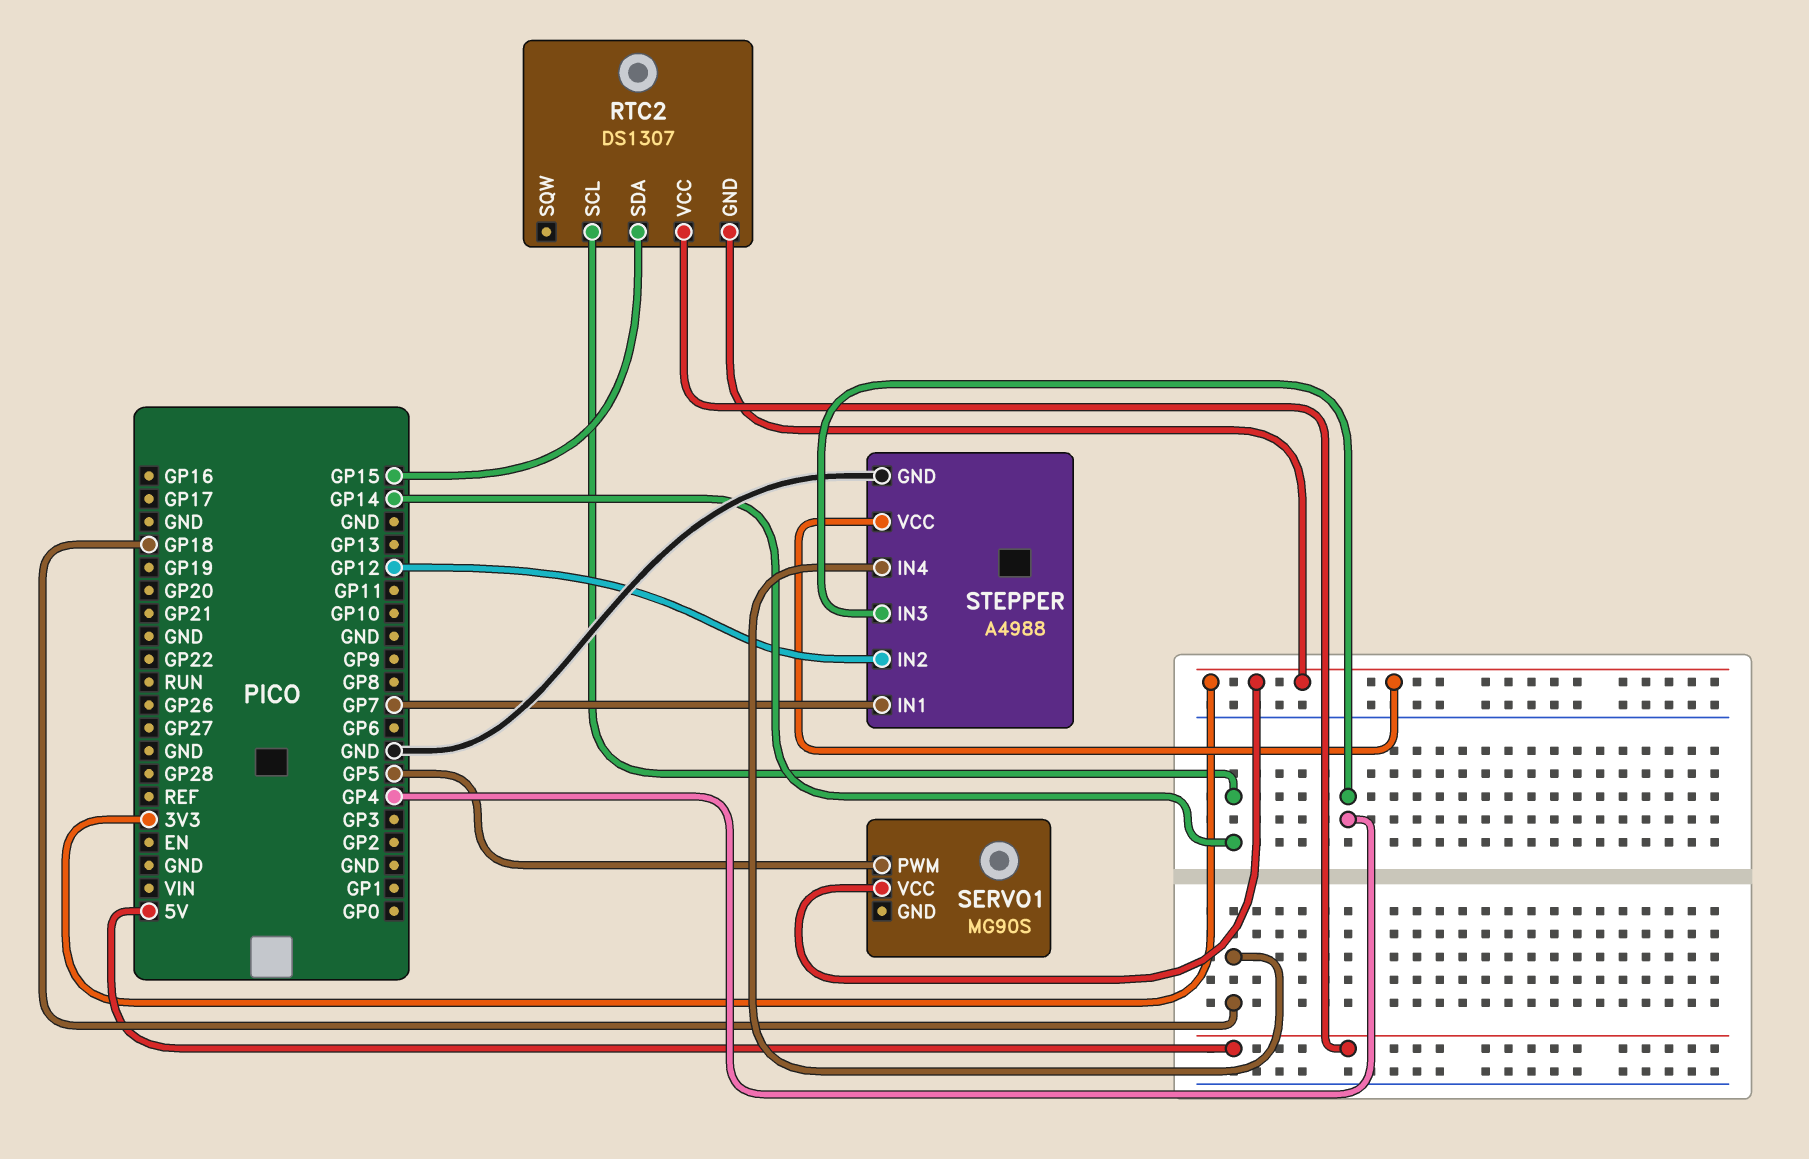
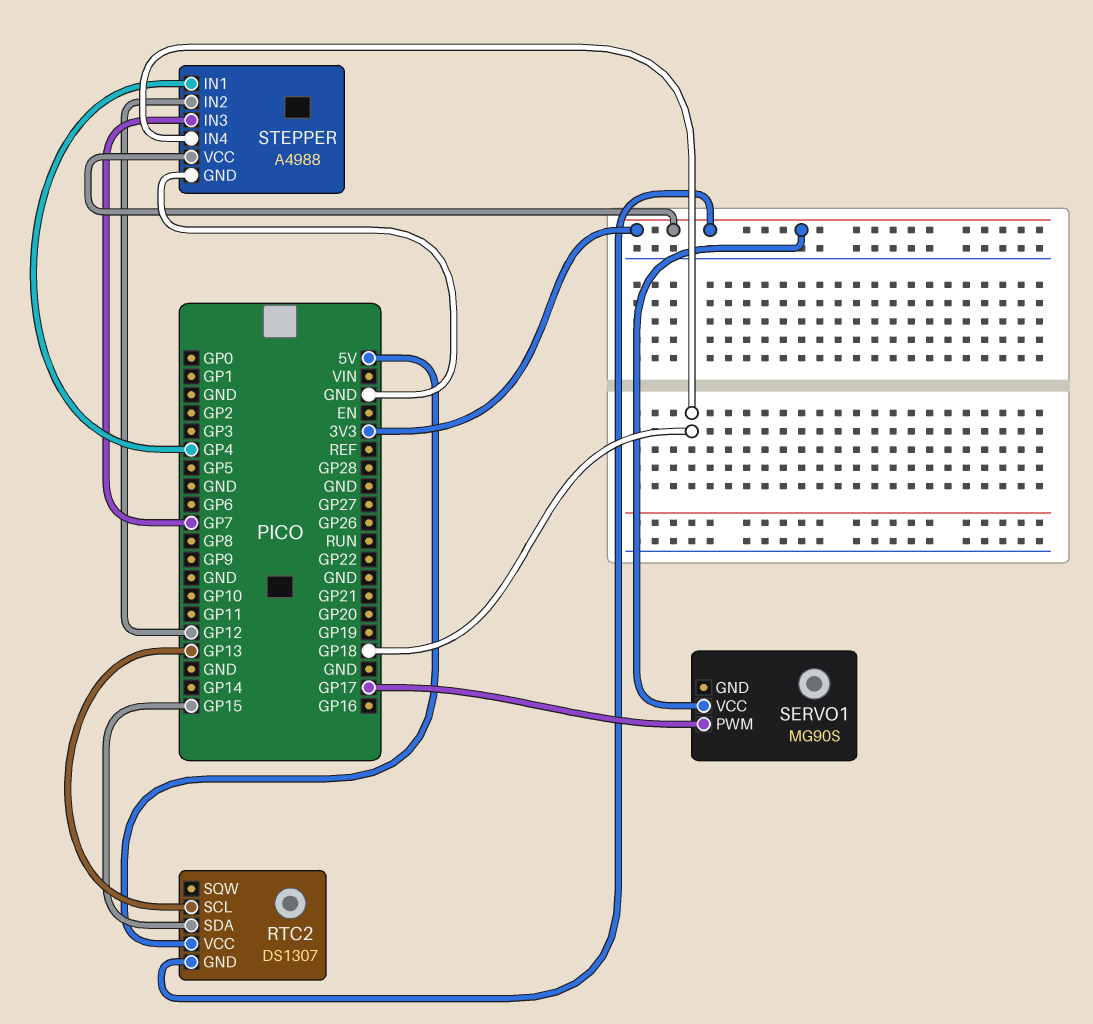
RTC2 pin SCL: GP14 -> GP13
SERVO1 pin PWM: GP5 -> GP17
STEPPER pin IN1: GP7 -> GP4
STEPPER pin IN3: GP4 -> GP7

